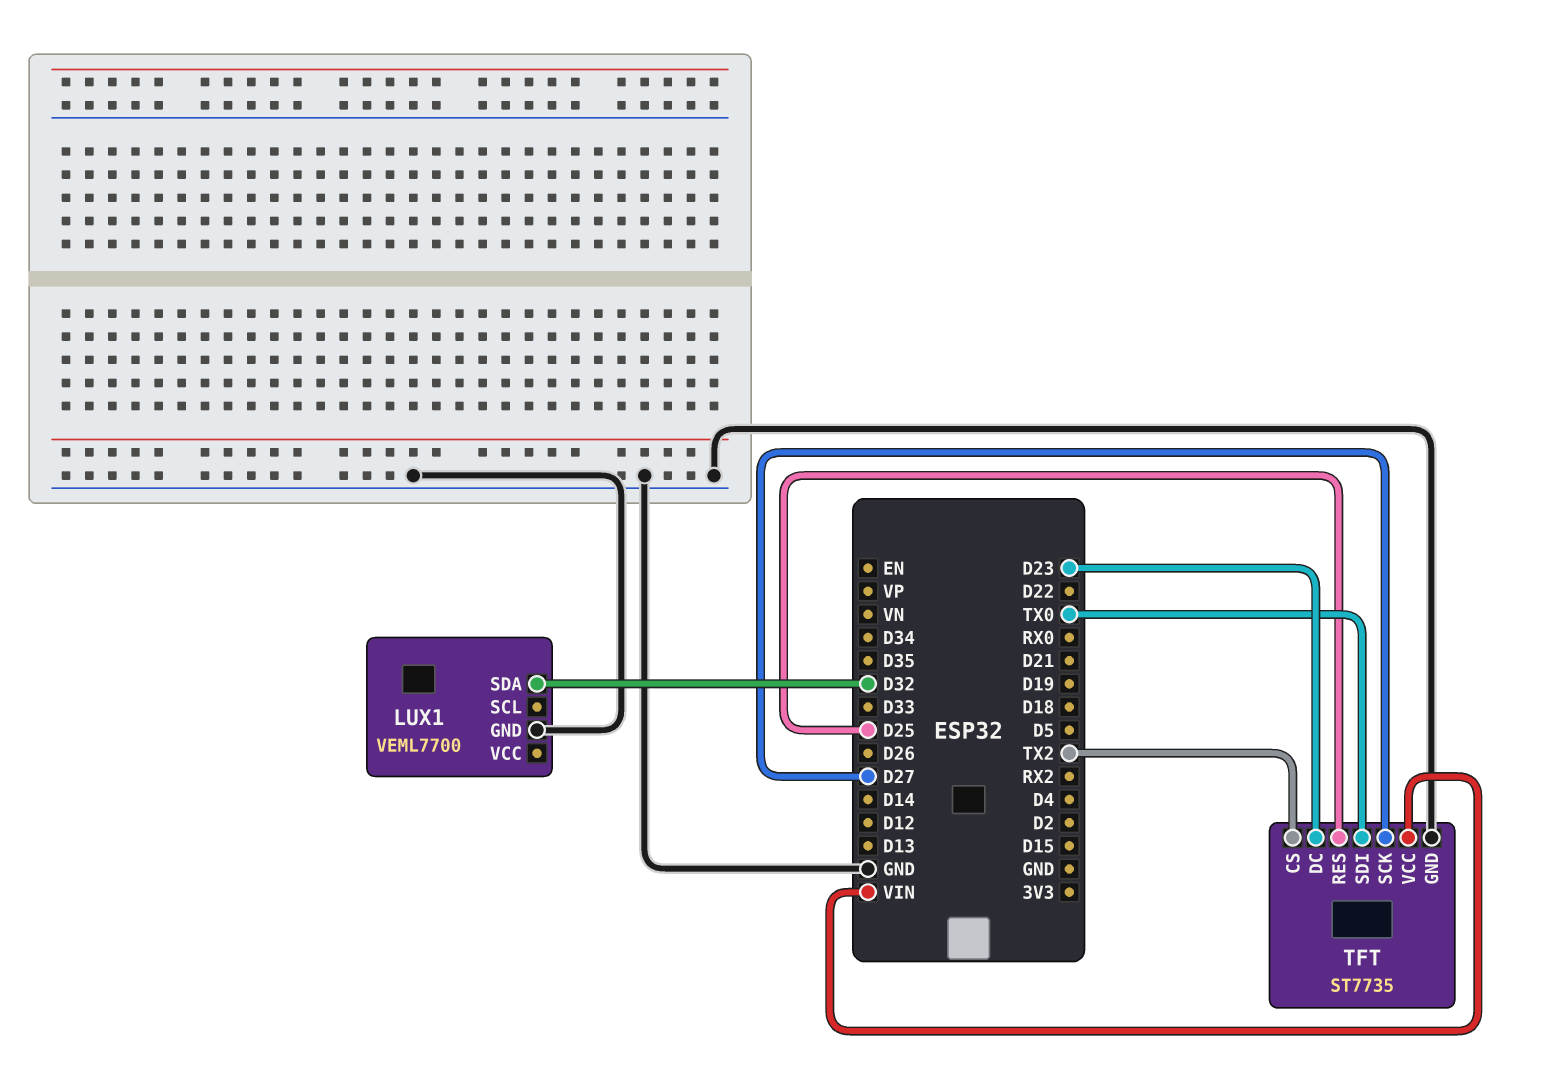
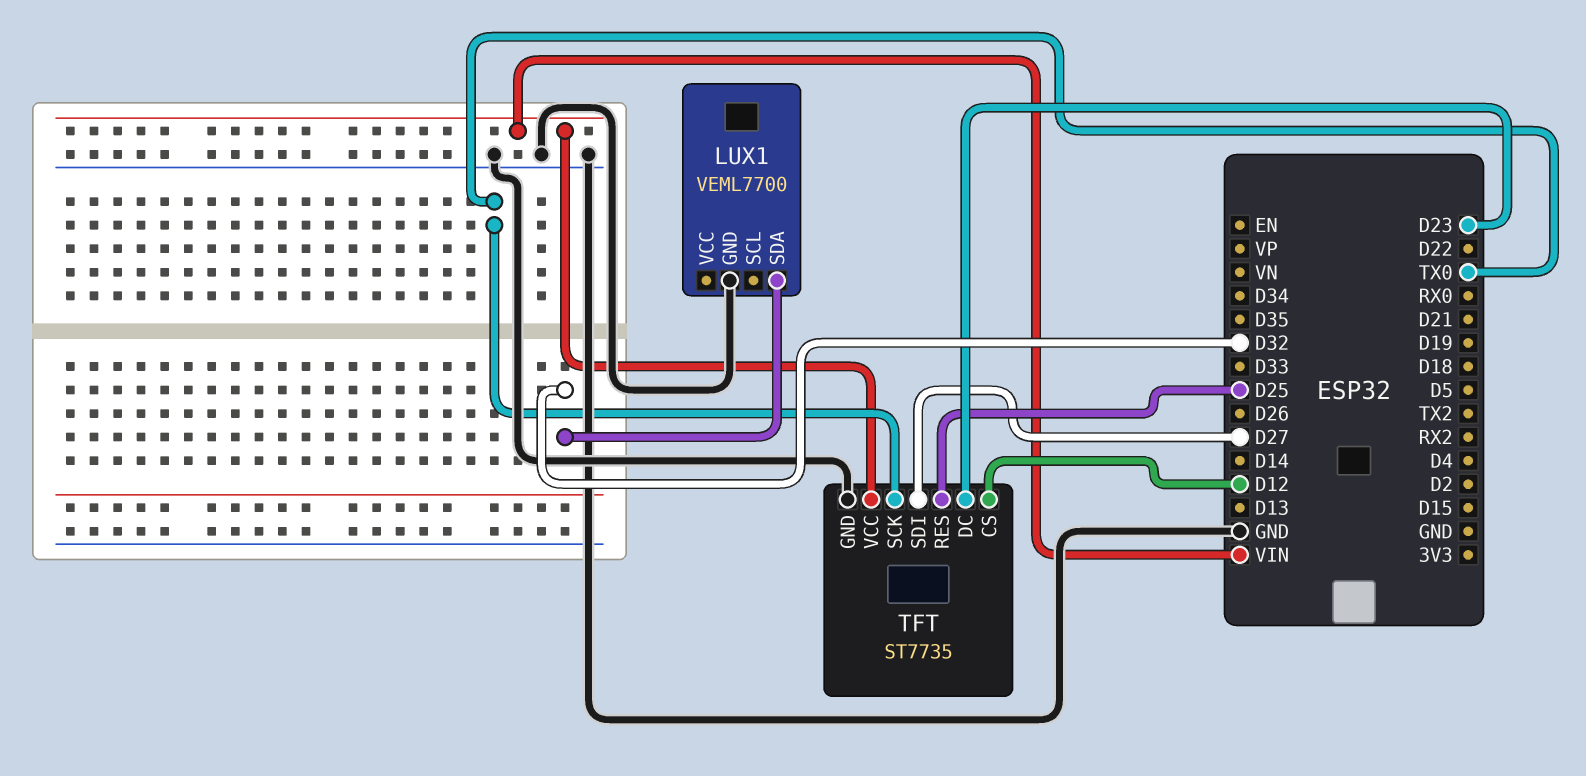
TFT pin CS: TX2 -> D12
TFT pin SCK: D27 -> TX0
TFT pin SDI: TX0 -> D27

